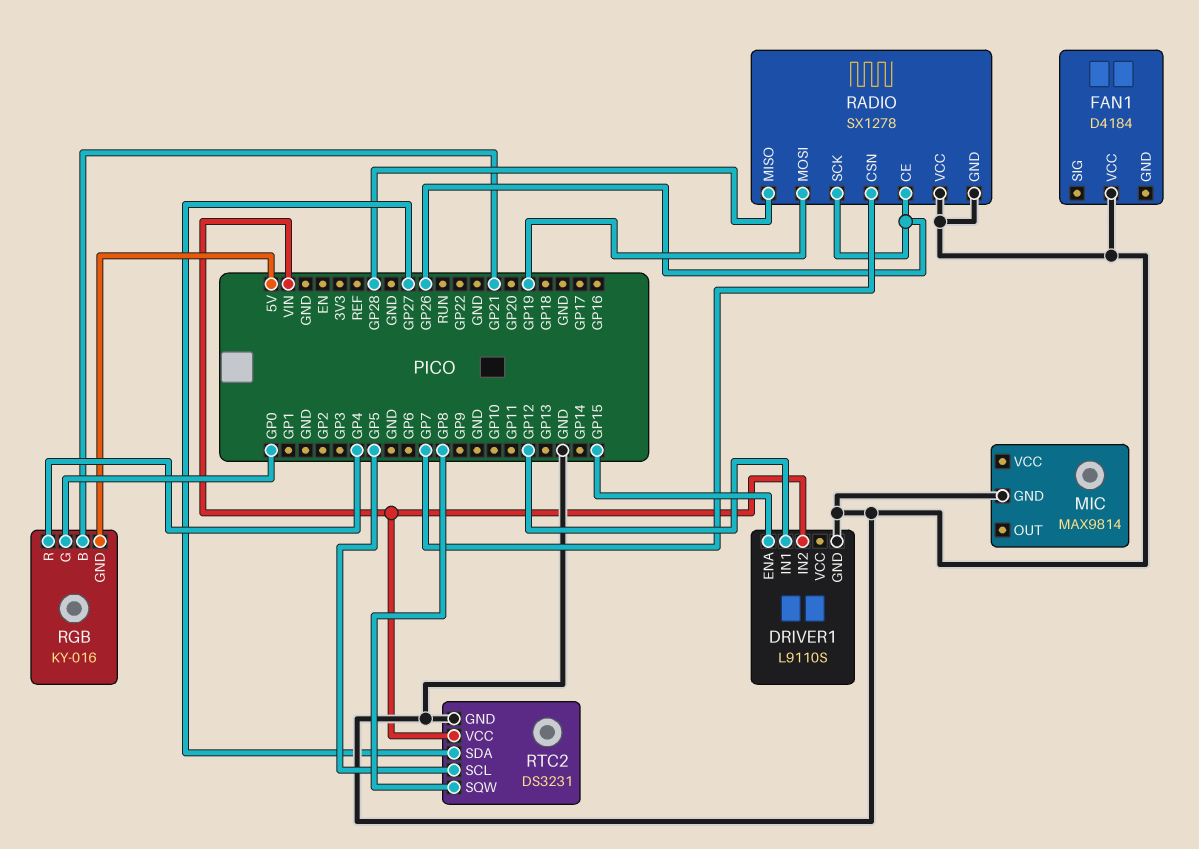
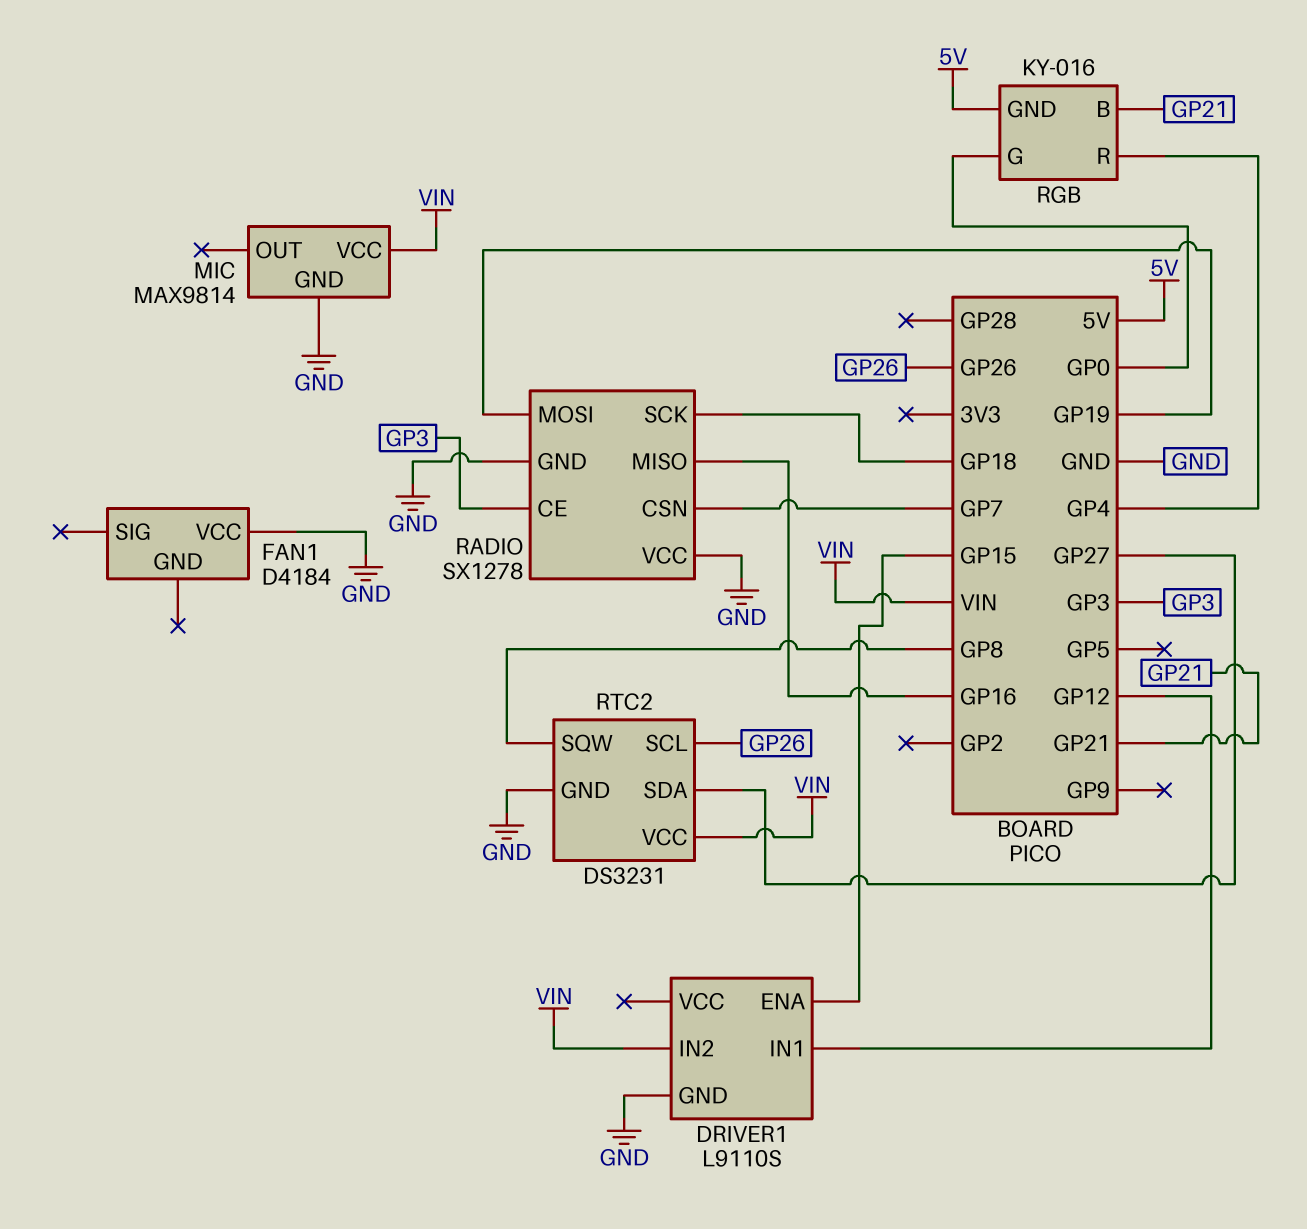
MIC pin VCC: none -> VIN
RADIO pin CE: GP26 -> GP3
RADIO pin MISO: GP28 -> GP16
RADIO pin SCK: GP26 -> GP18
RTC2 pin SCL: GP5 -> GP26

